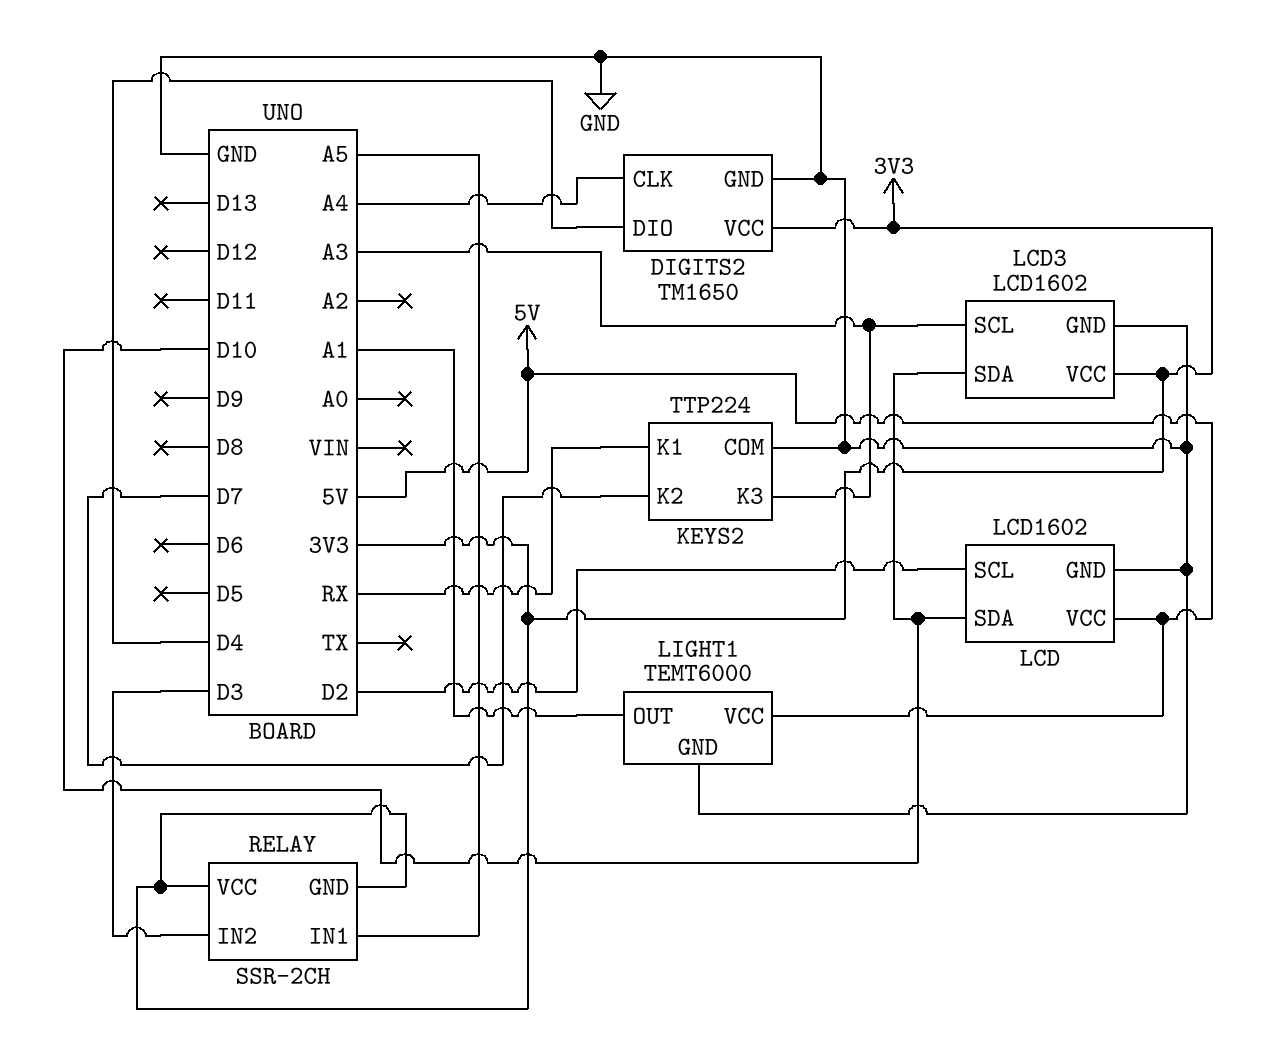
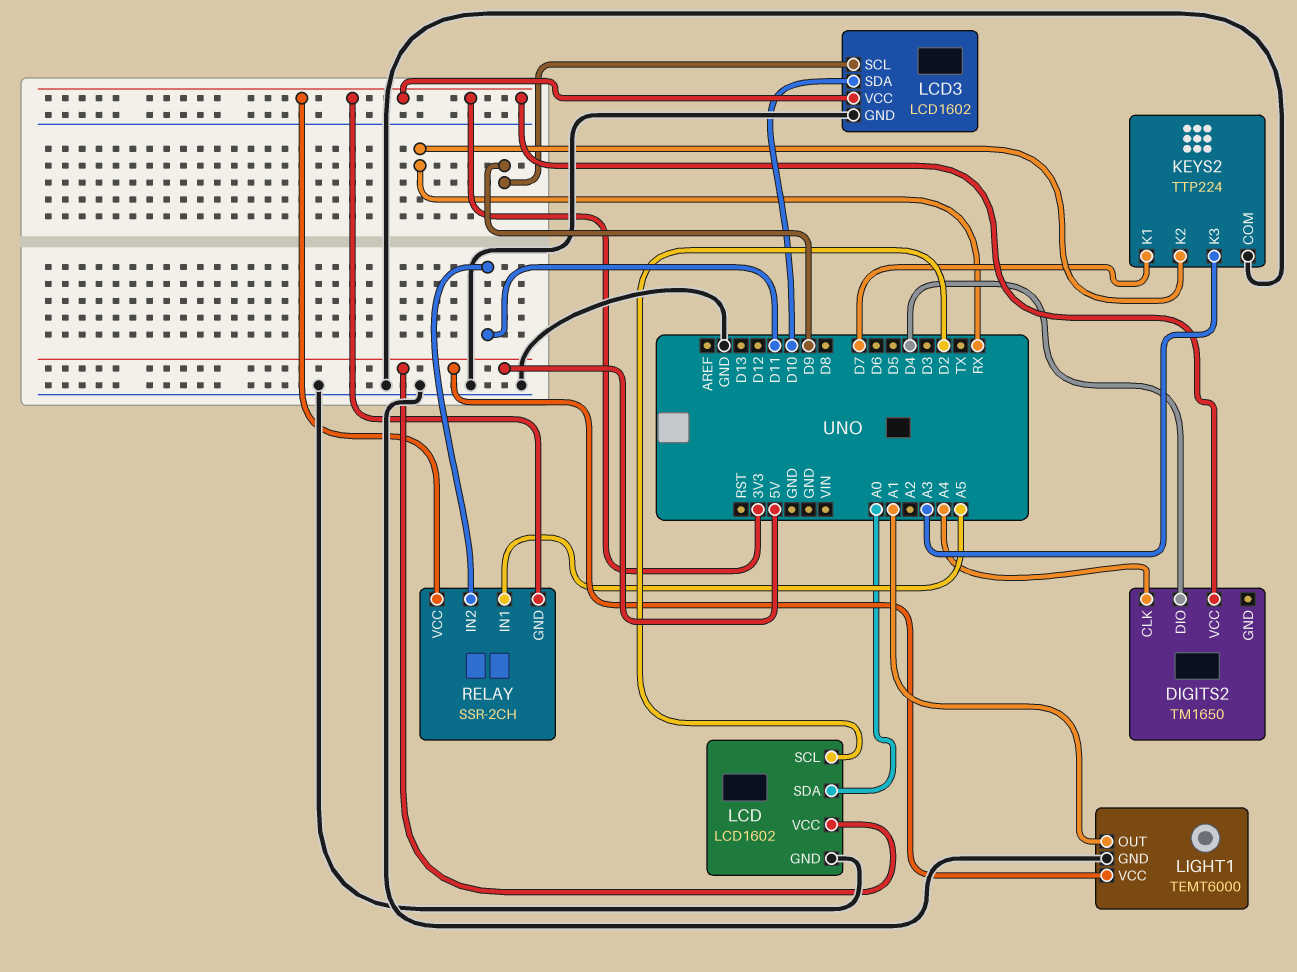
DIGITS2 pin GND: GND -> none
KEYS2 pin K1: RX -> D7
KEYS2 pin K2: D7 -> RX
LCD pin SDA: D10 -> A0
LCD3 pin SCL: A3 -> D9
RELAY pin IN2: D3 -> D11

